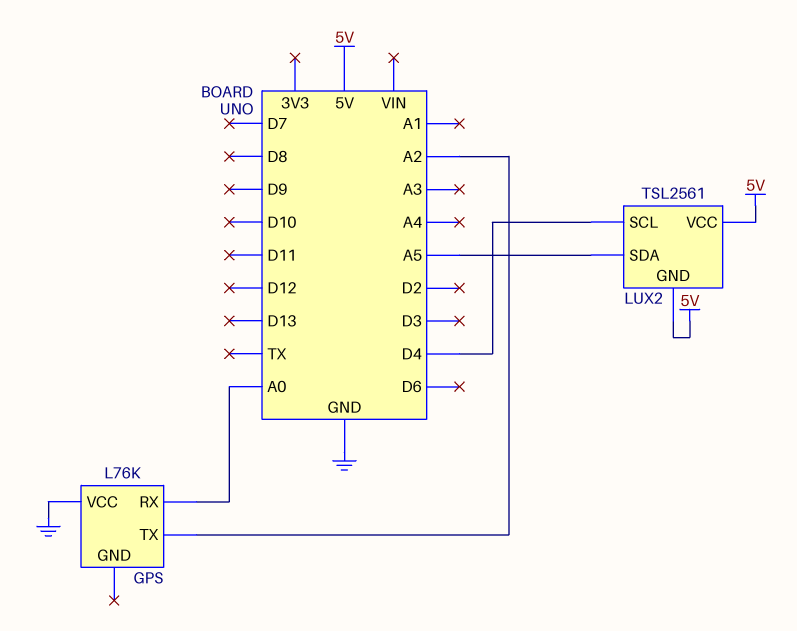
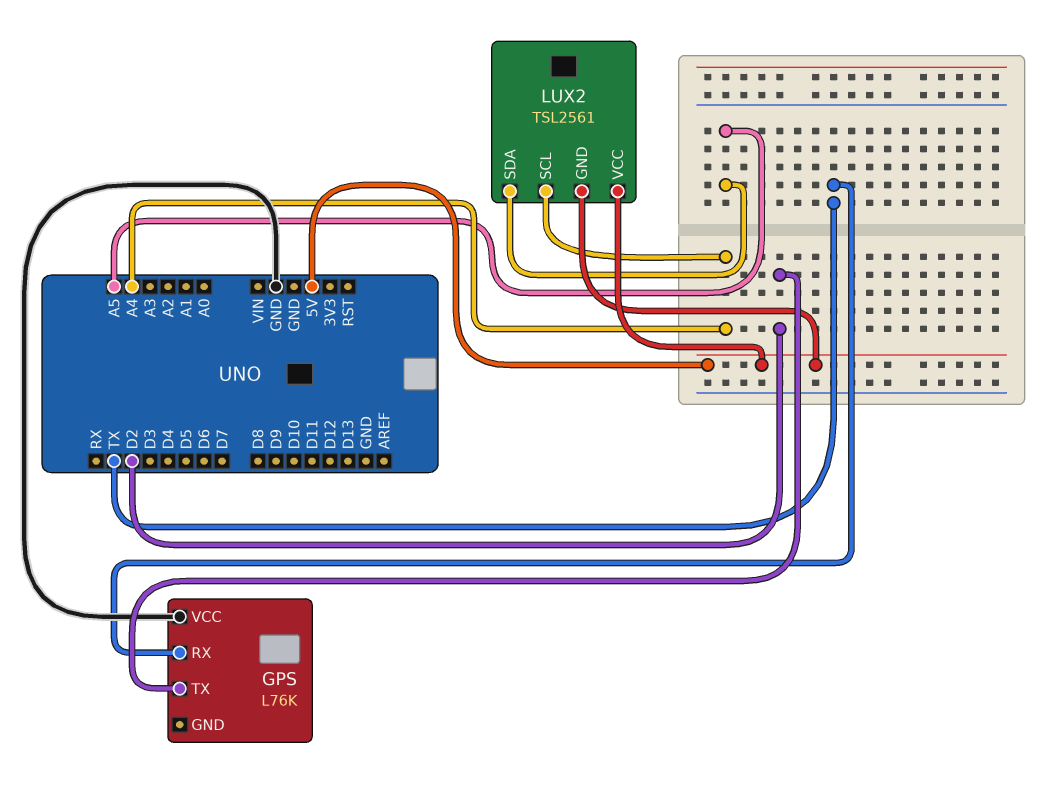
GPS pin RX: A0 -> TX
GPS pin TX: A2 -> D2
LUX2 pin SCL: D4 -> A4

